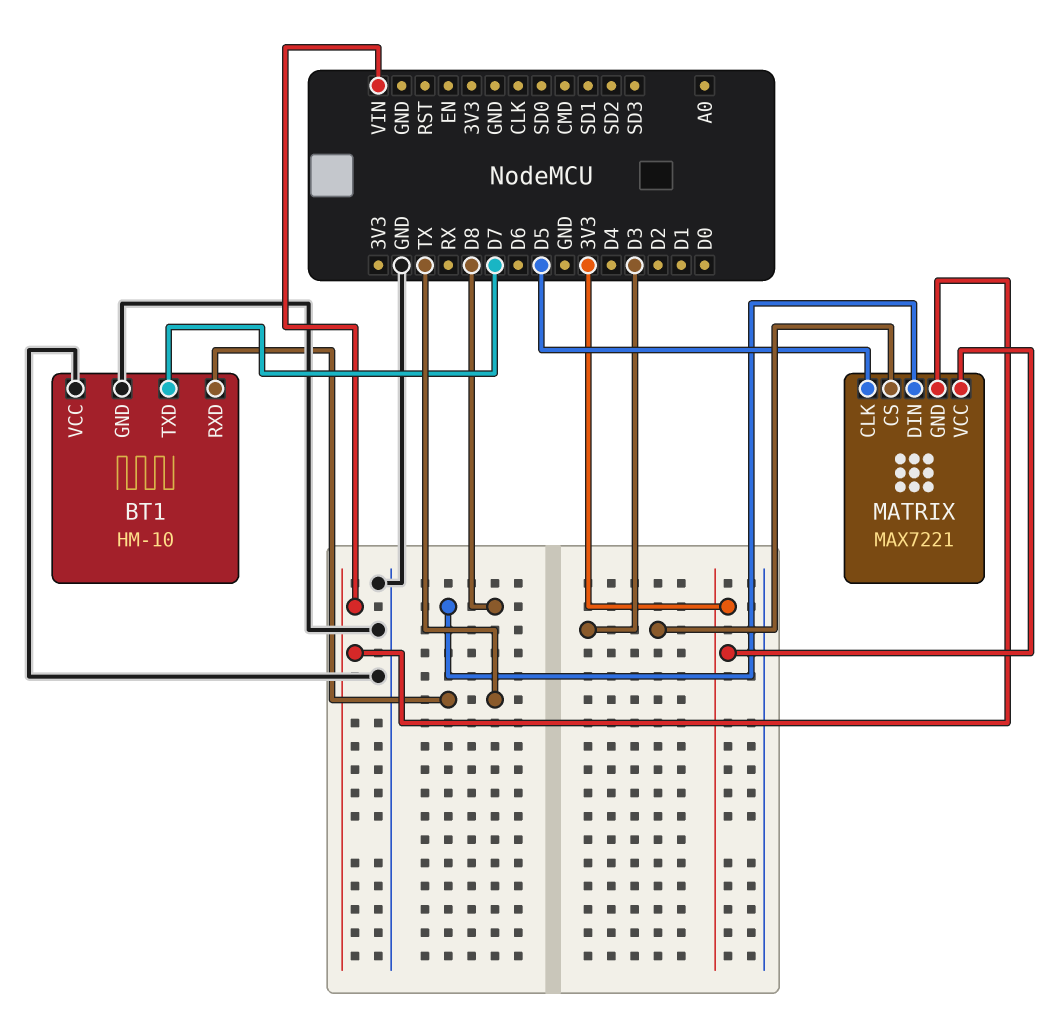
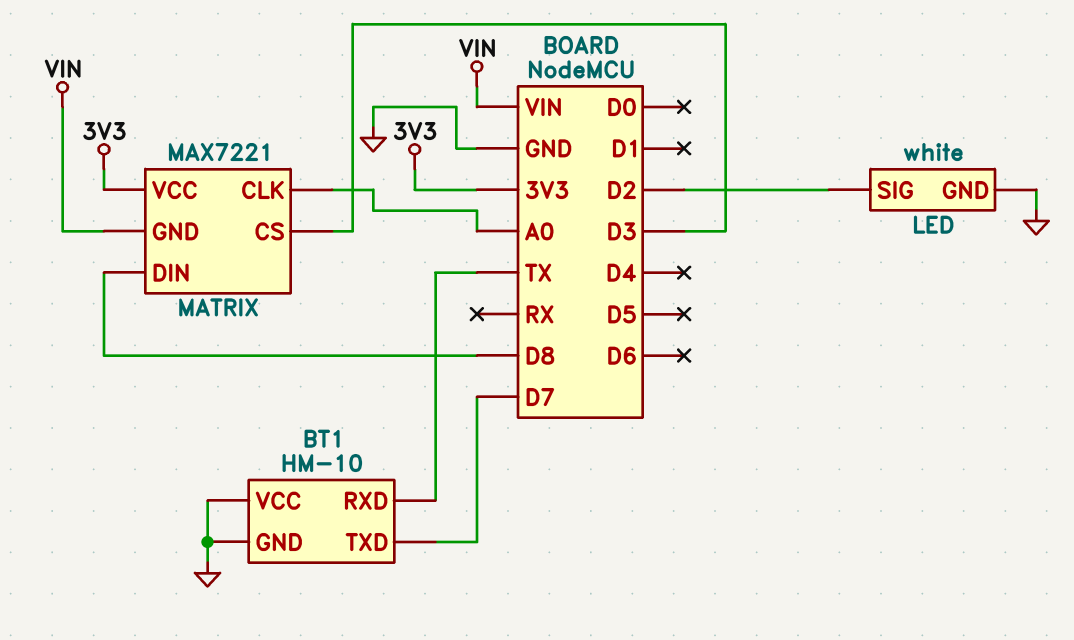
LED: none -> white
LED pin GND: none -> GND
LED pin SIG: none -> D2
MATRIX pin CLK: D5 -> A0

